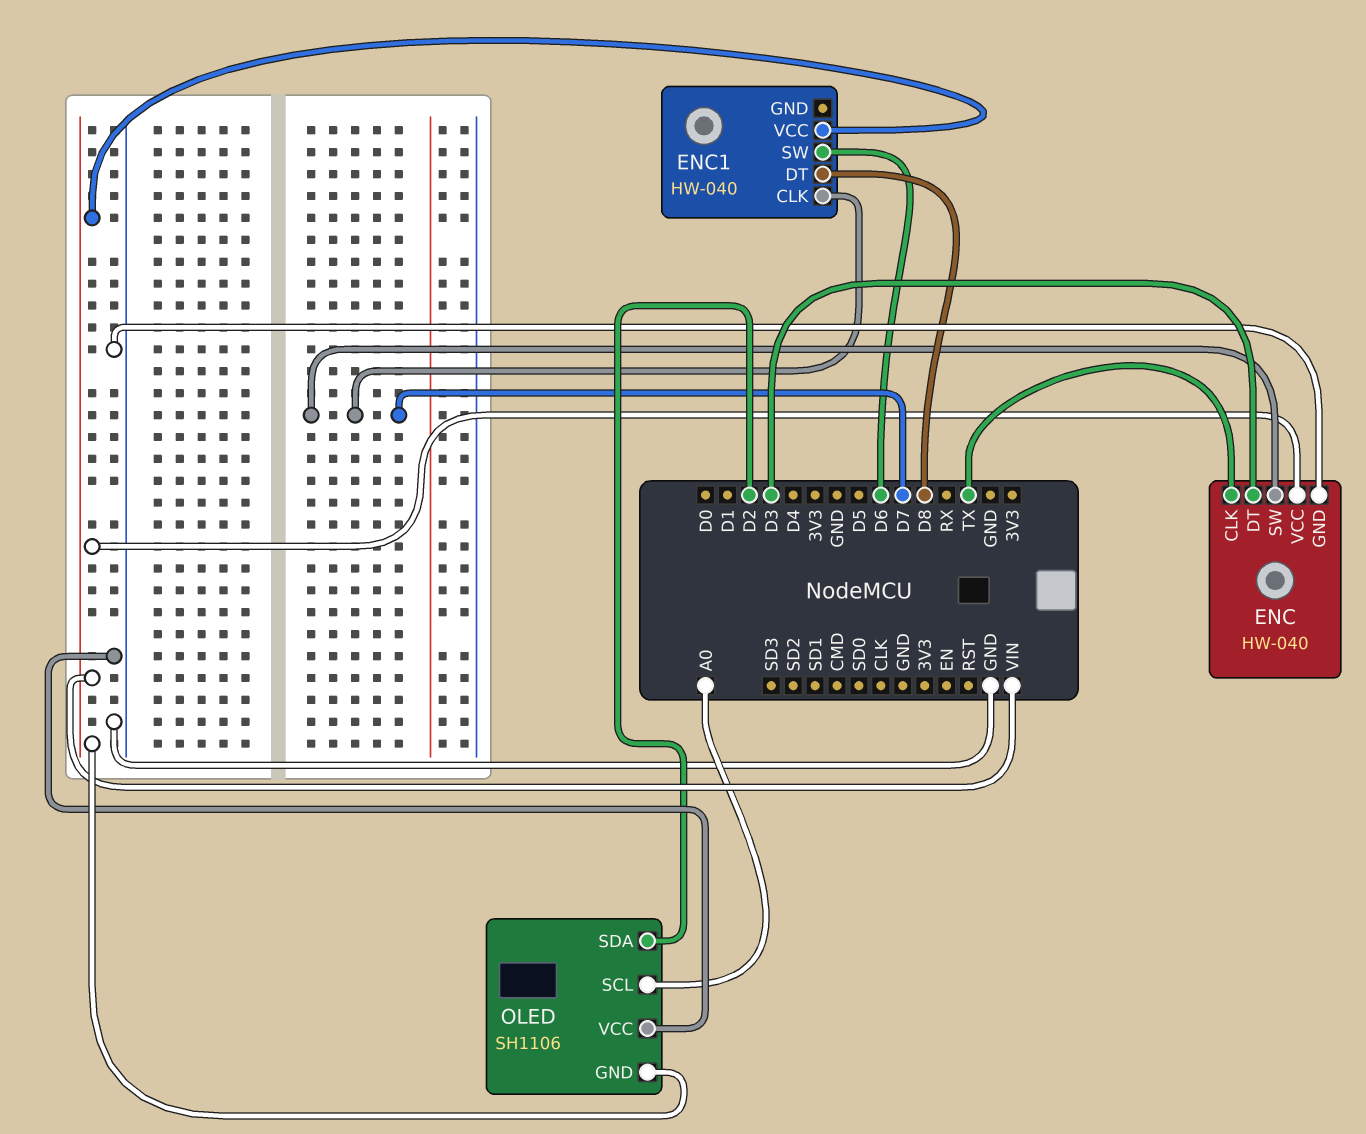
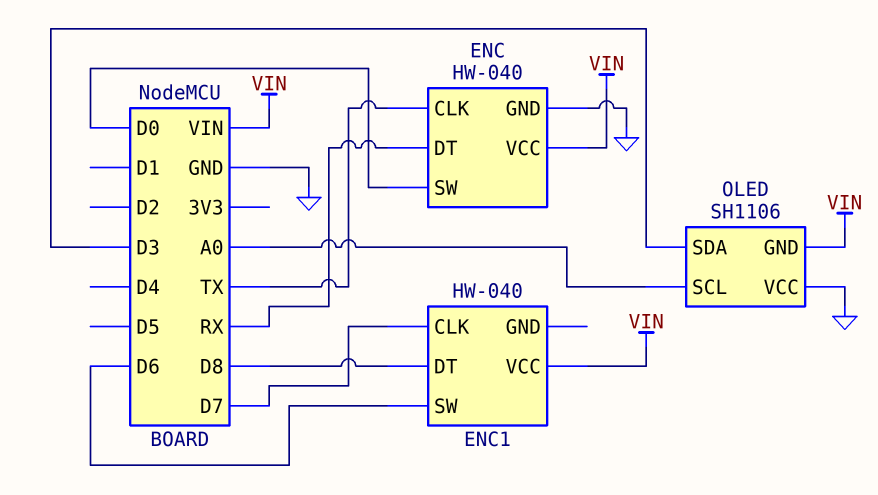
ENC pin DT: D3 -> RX
ENC pin SW: D7 -> D0
OLED pin SDA: D2 -> D3

